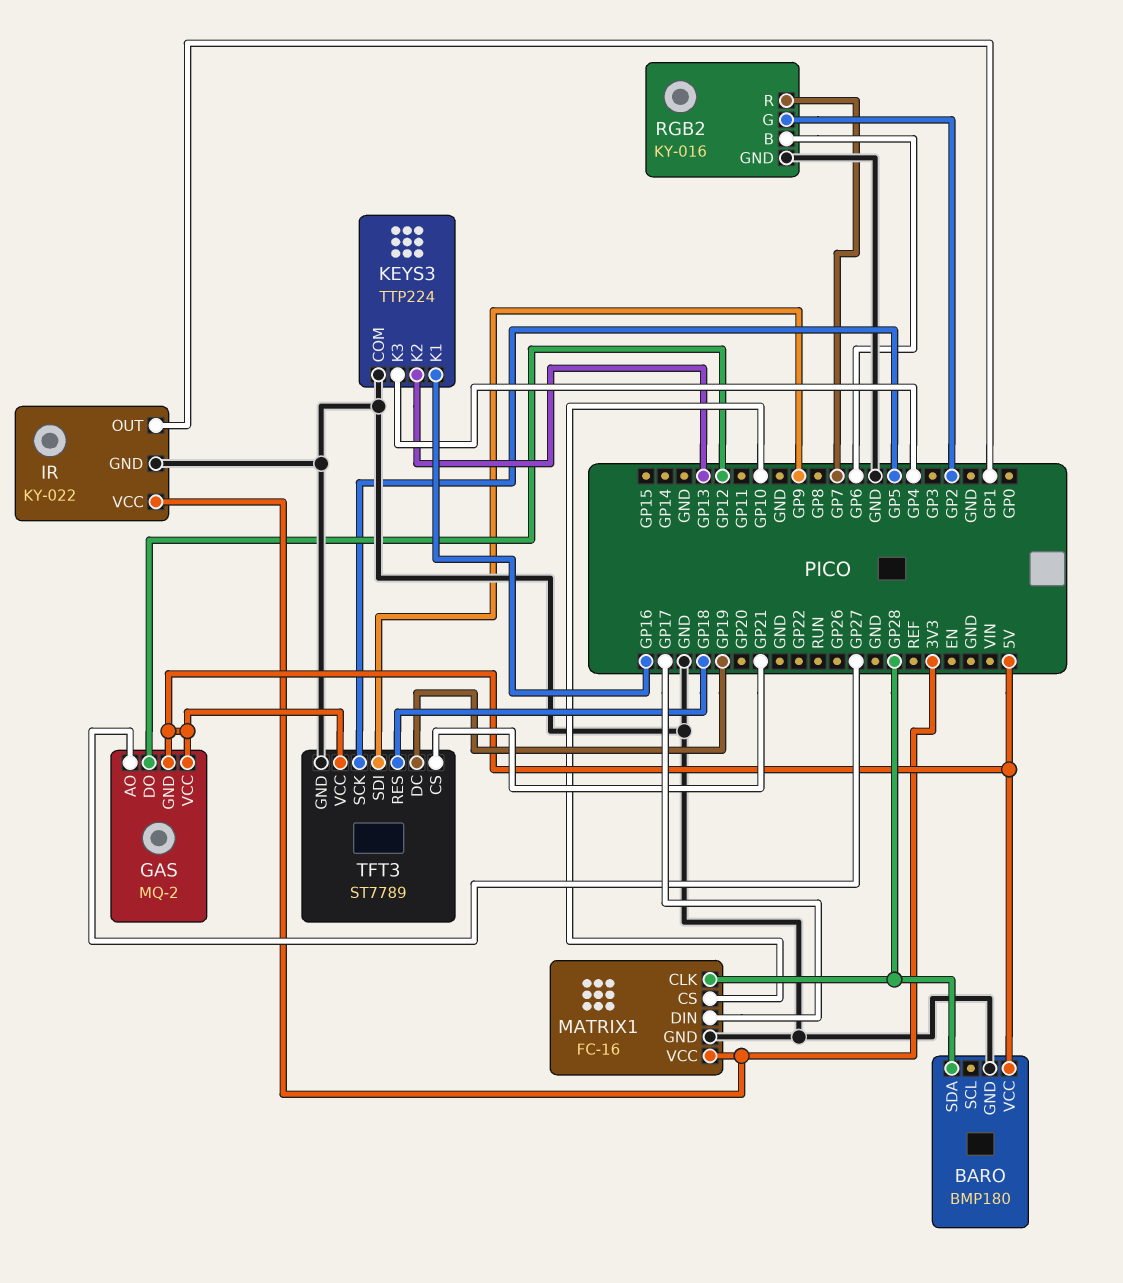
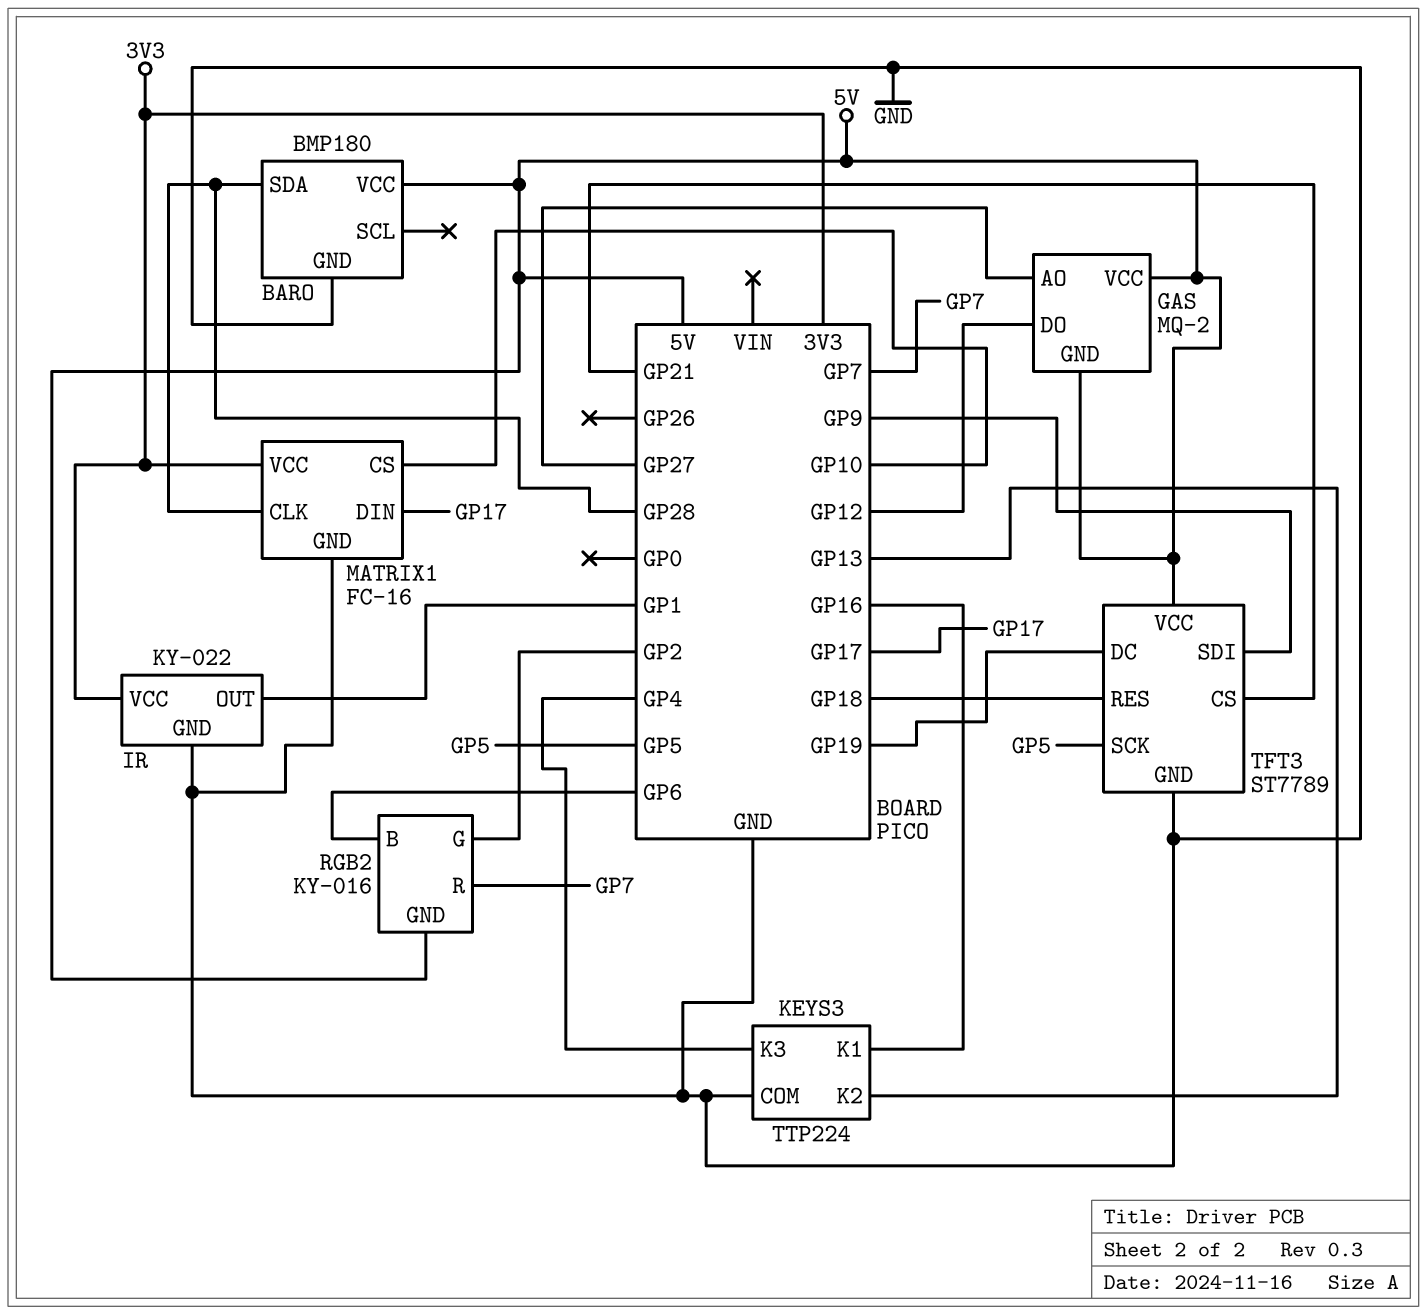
RGB2 pin GND: GND -> 5V

